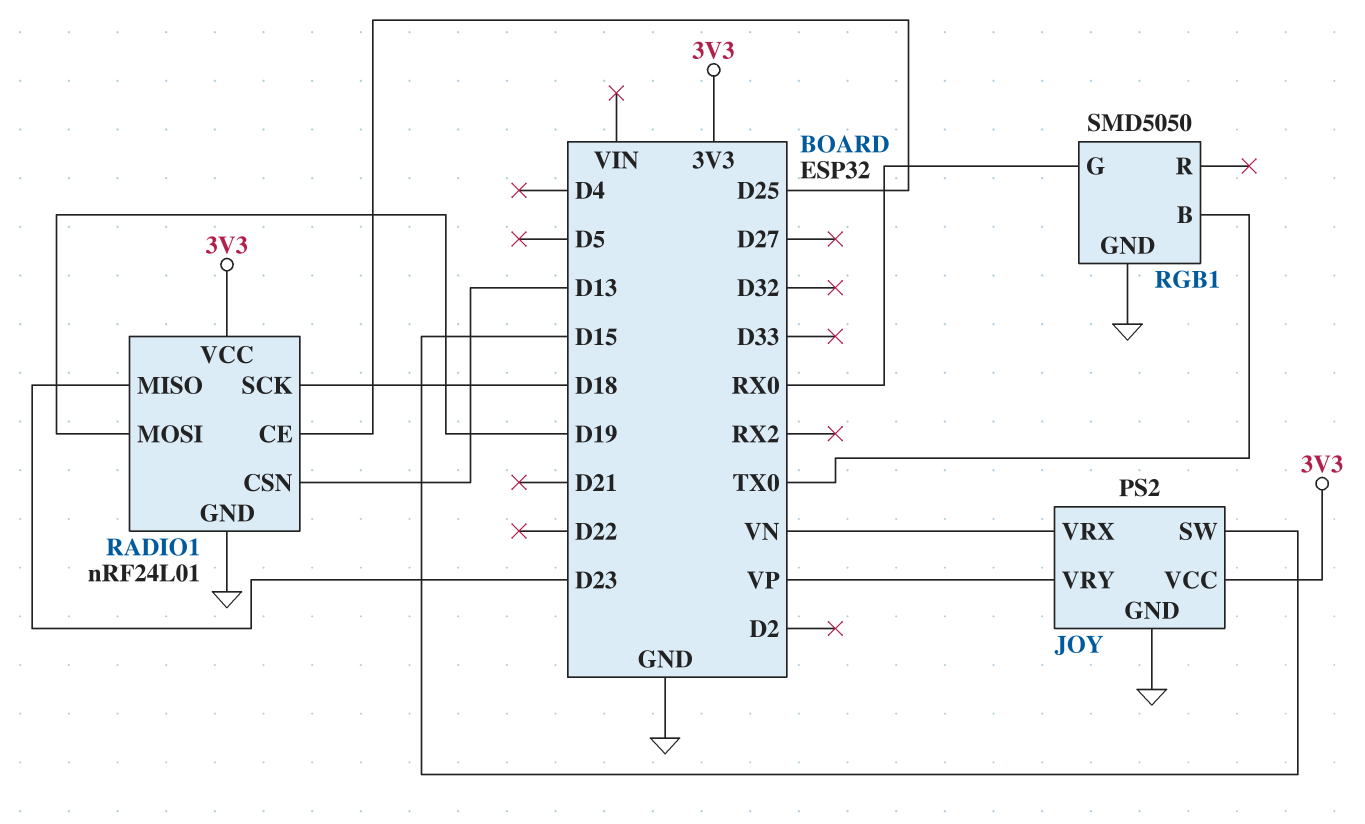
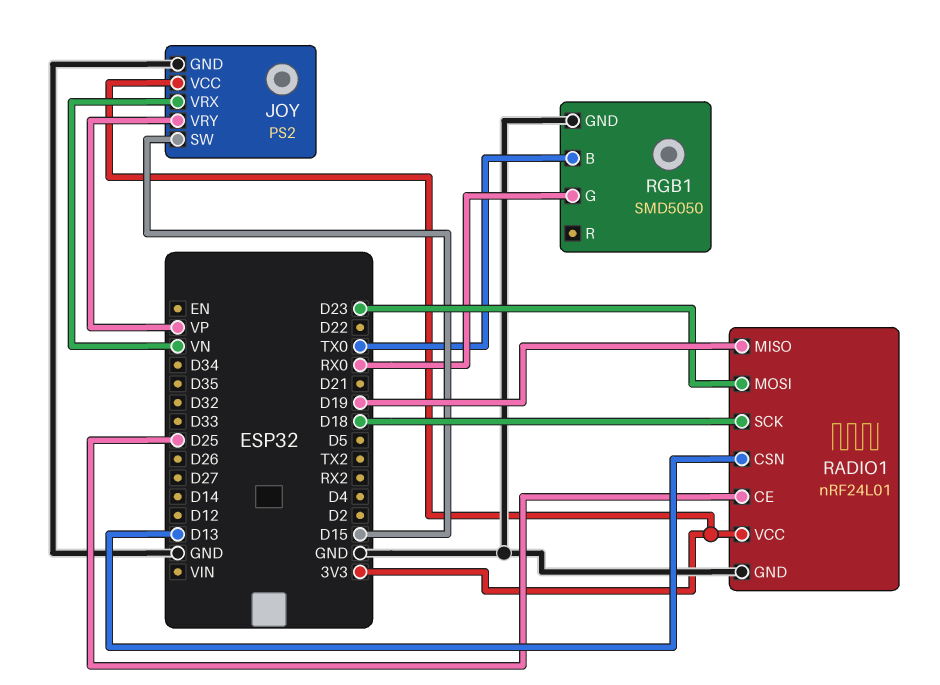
RADIO1 pin MISO: D23 -> D19
RADIO1 pin MOSI: D19 -> D23

